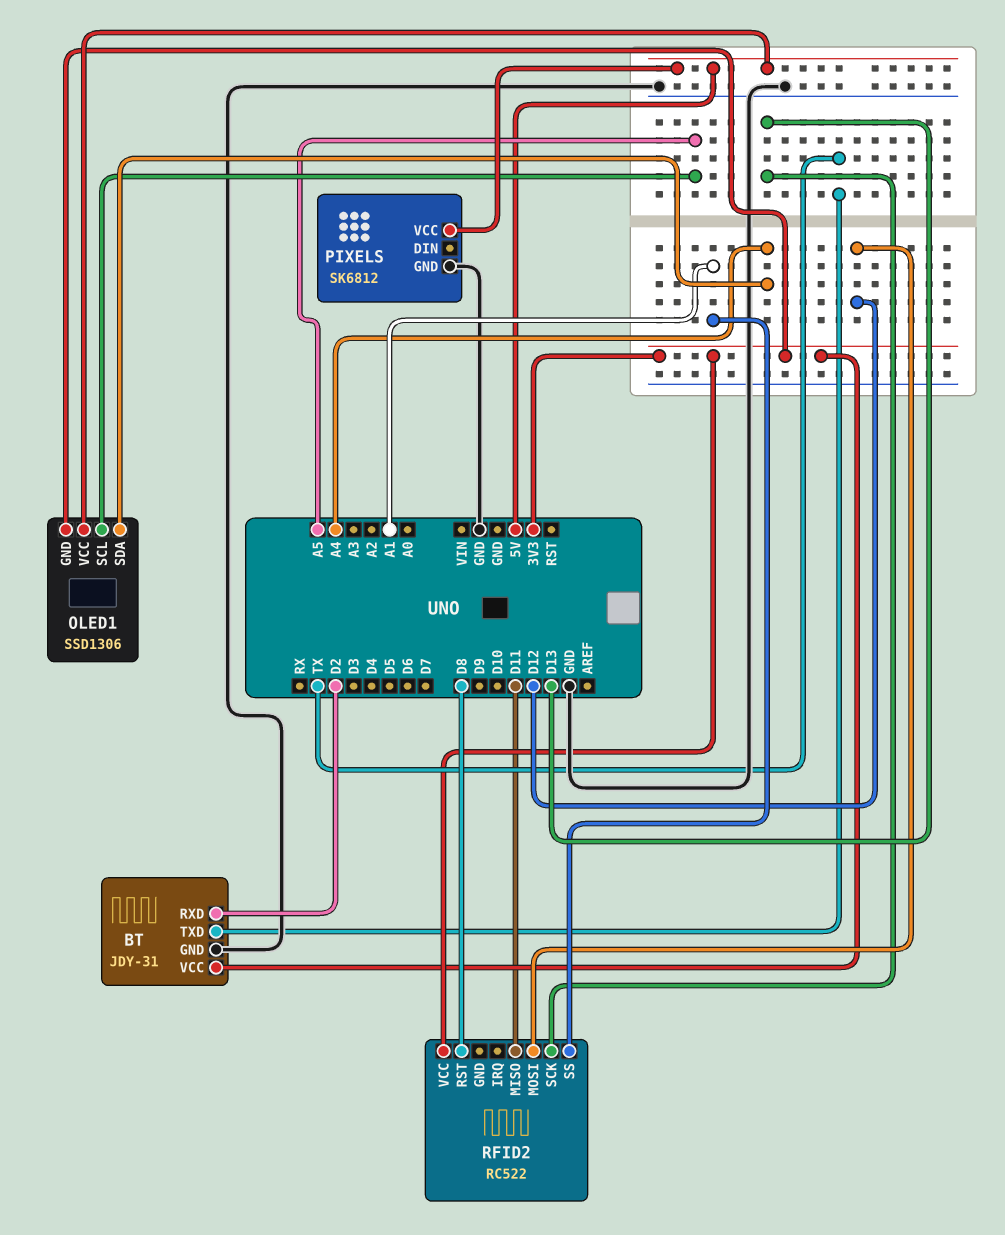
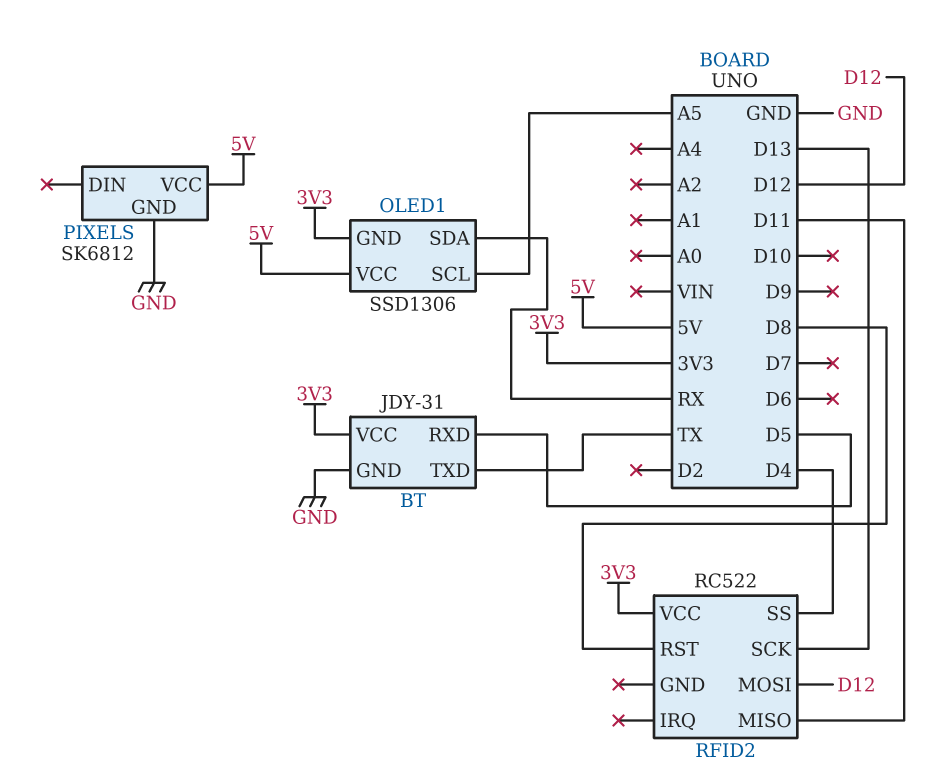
BT pin RXD: D2 -> D5
OLED1 pin SDA: A4 -> RX
RFID2 pin SS: A1 -> D4

